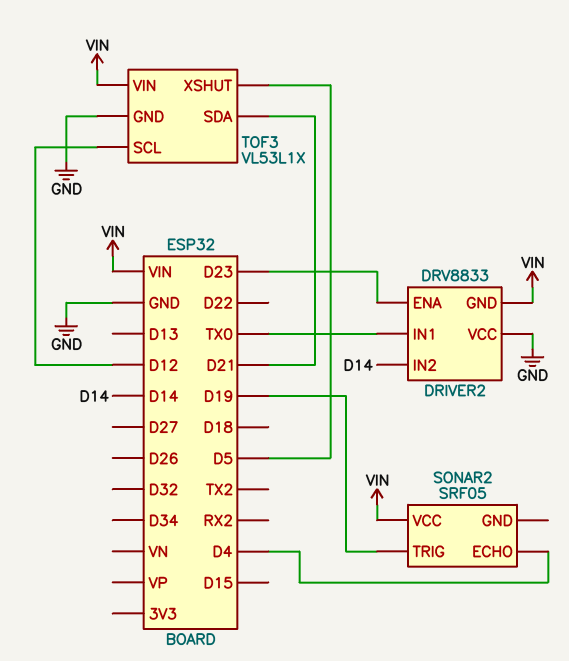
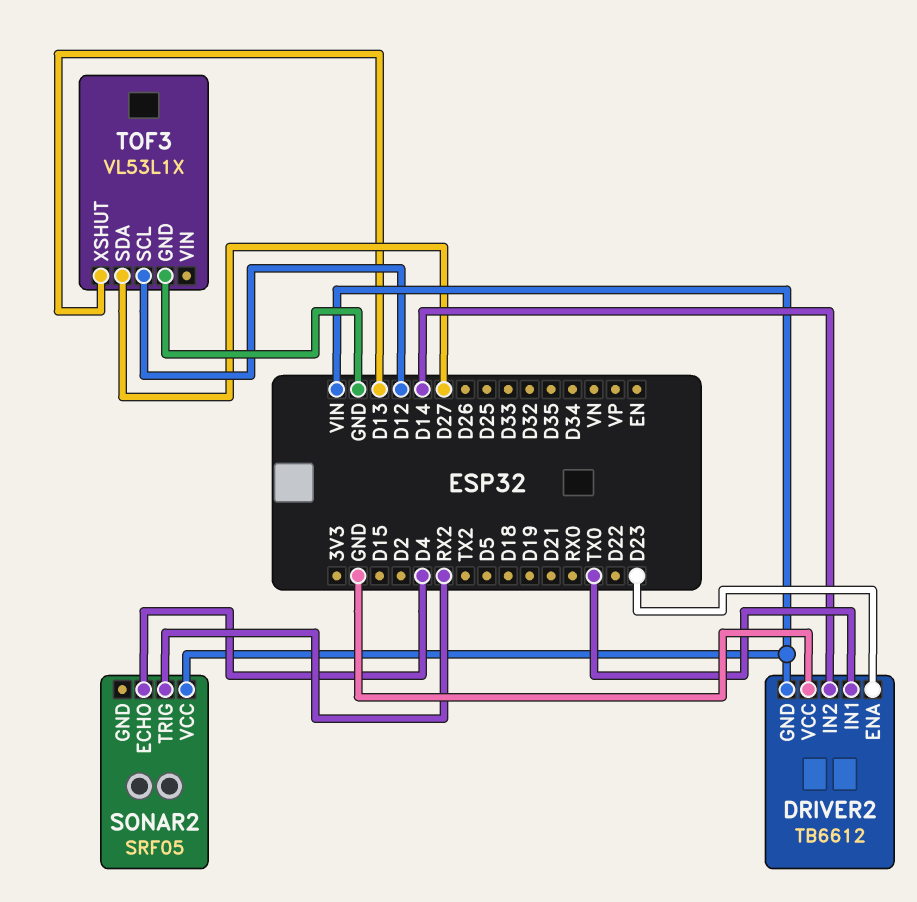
DRIVER2: DRV8833 -> TB6612
SONAR2 pin TRIG: D19 -> RX2
TOF3 pin SDA: D21 -> D27
TOF3 pin VIN: VIN -> none
TOF3 pin XSHUT: D5 -> D13

